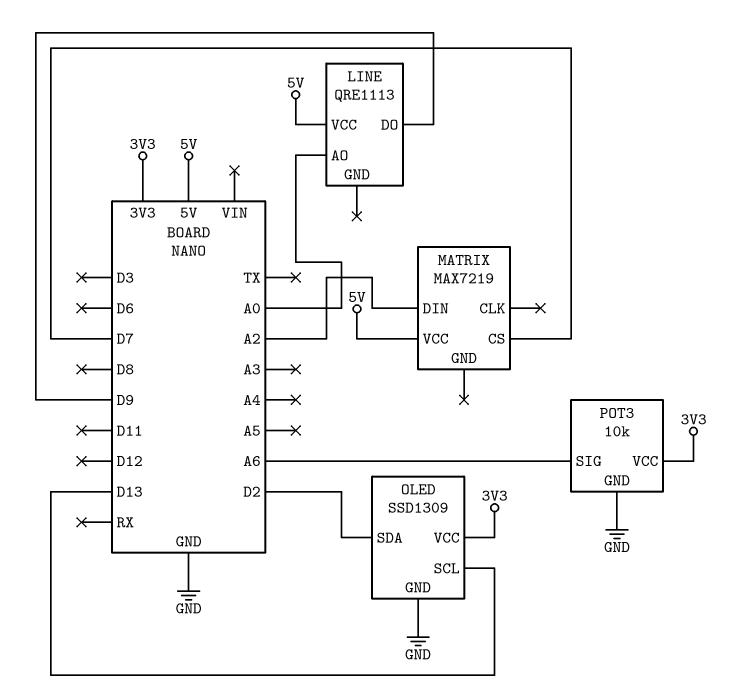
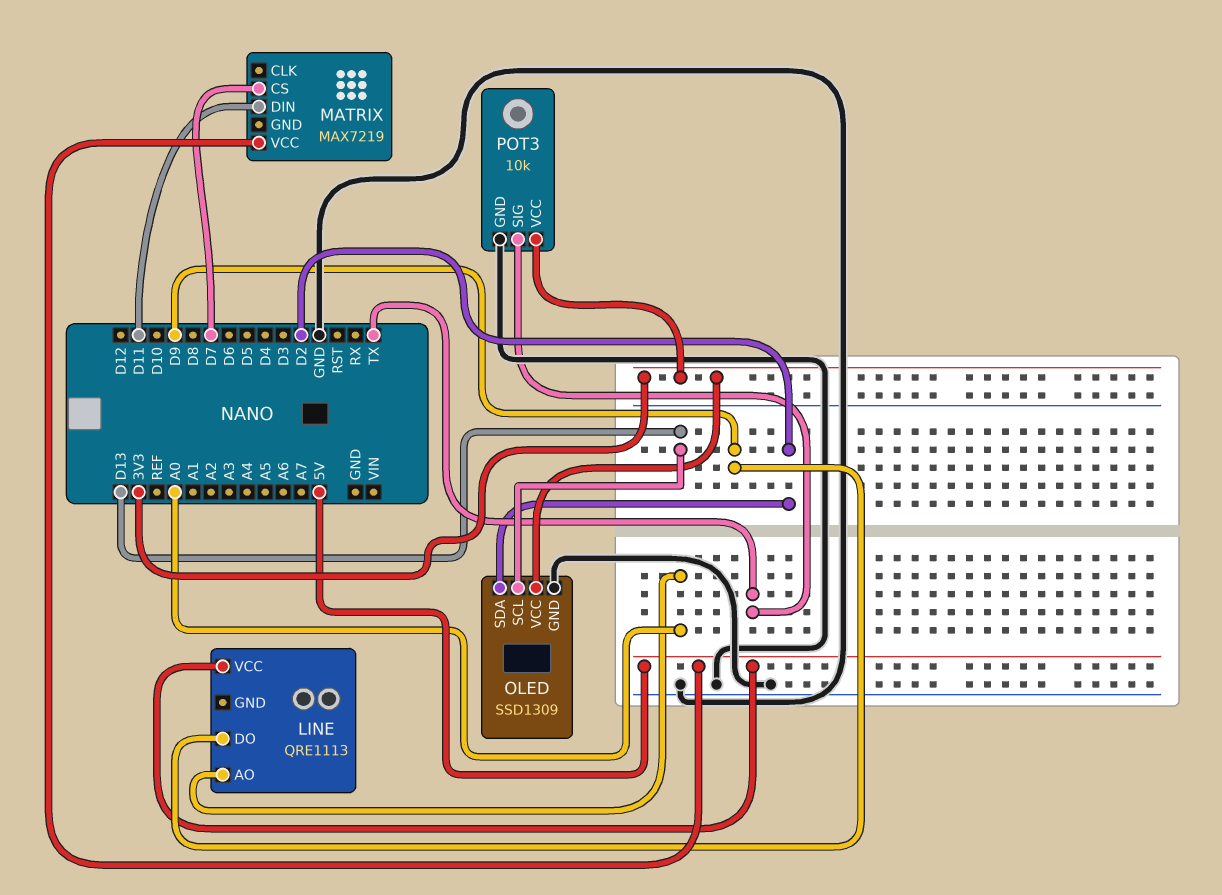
MATRIX pin DIN: A2 -> D11
POT3 pin SIG: A6 -> TX

